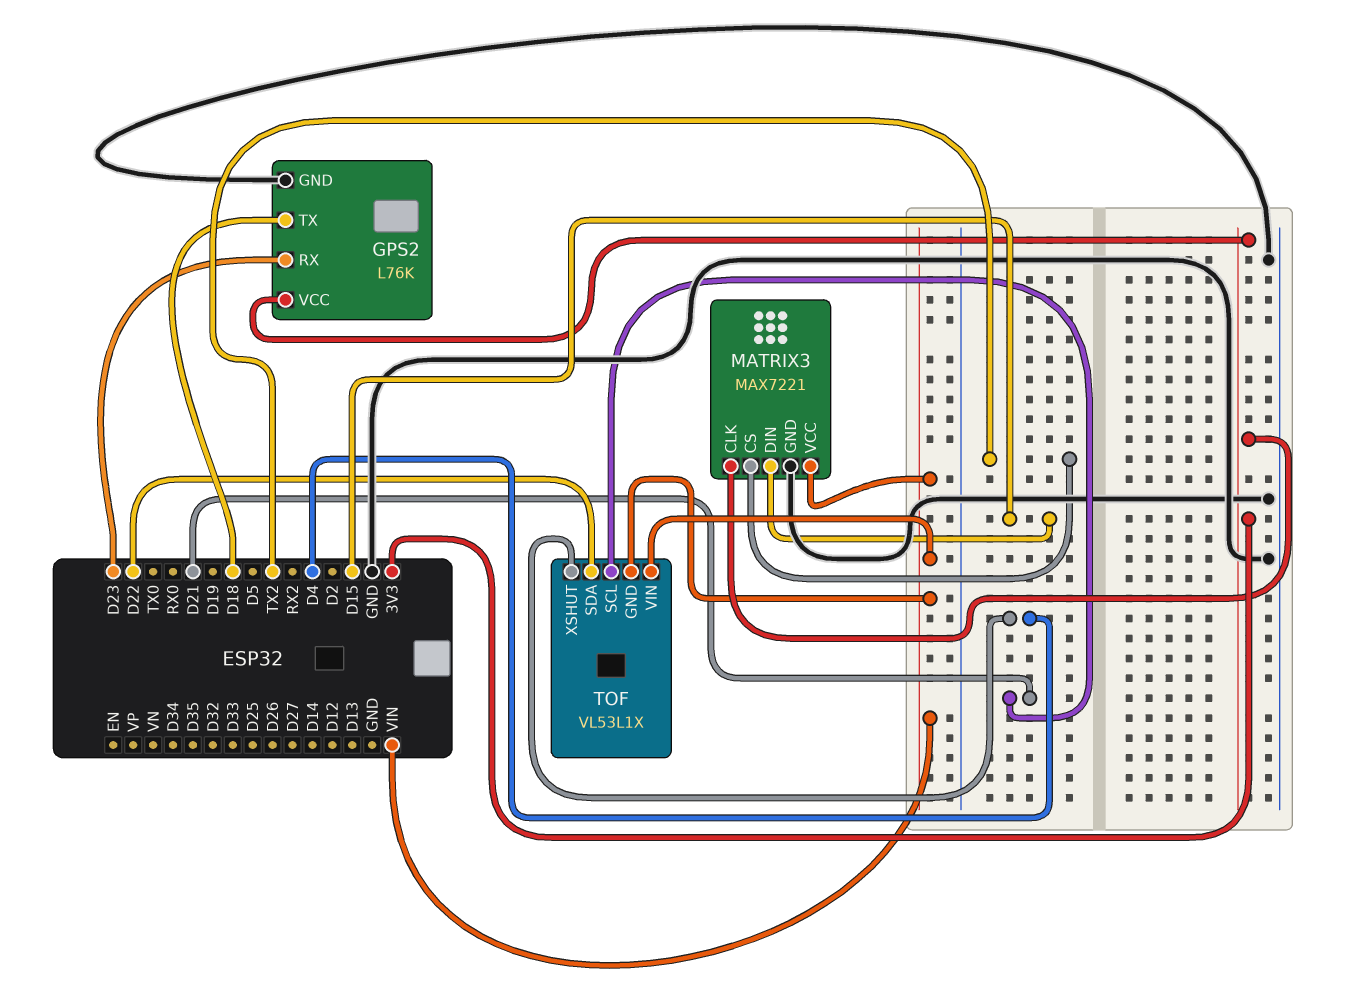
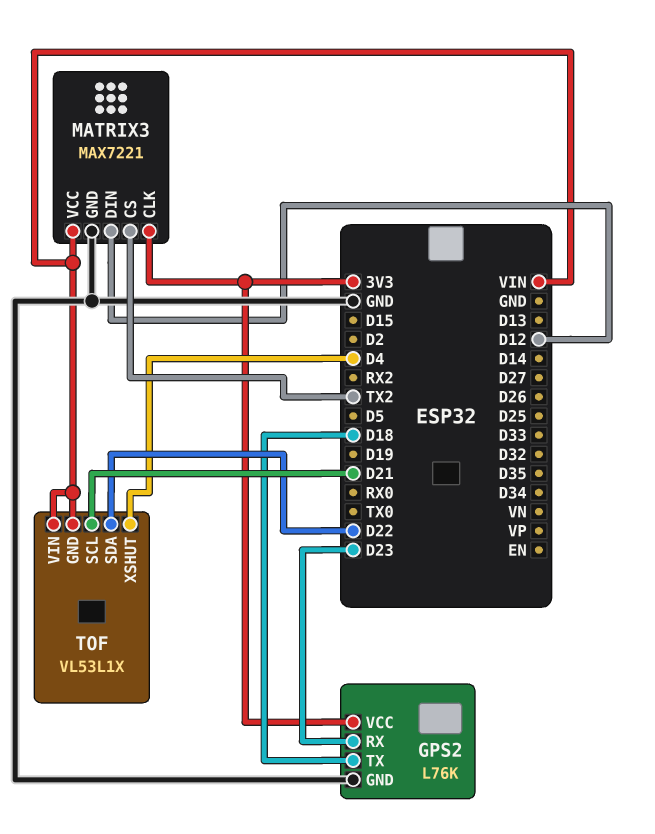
MATRIX3 pin DIN: D15 -> D12

